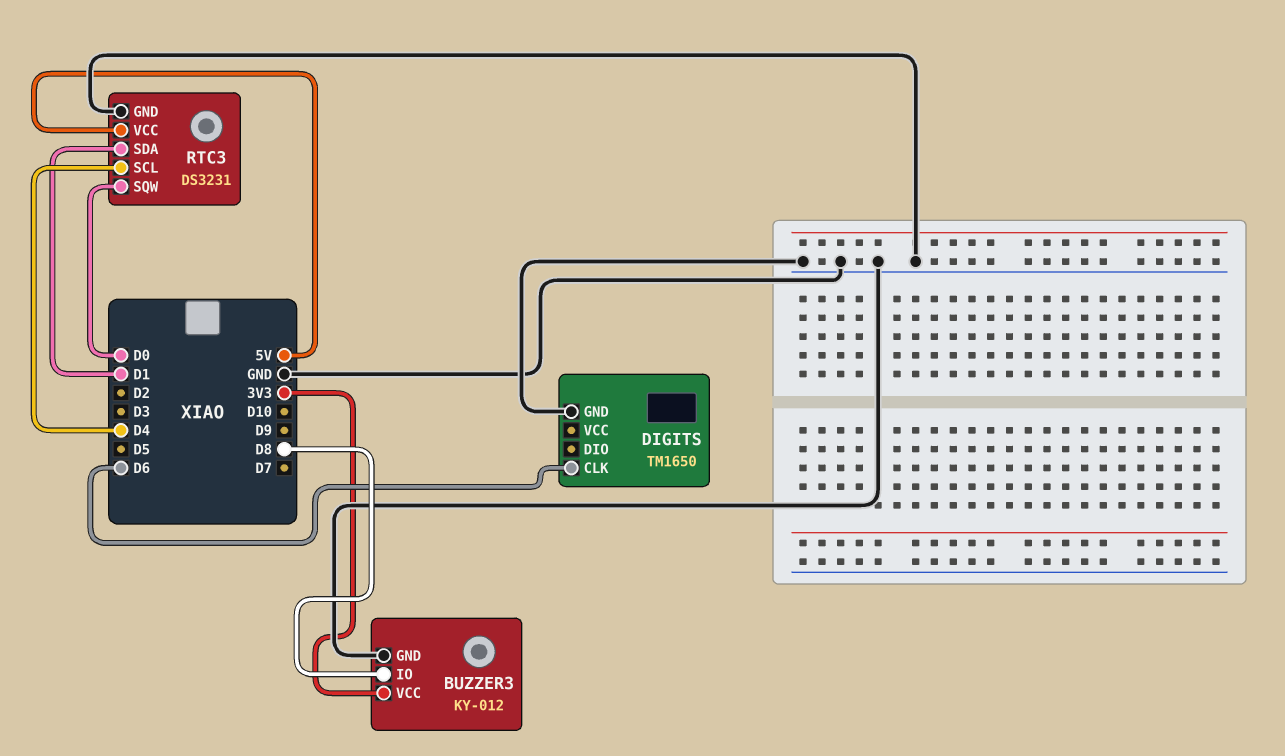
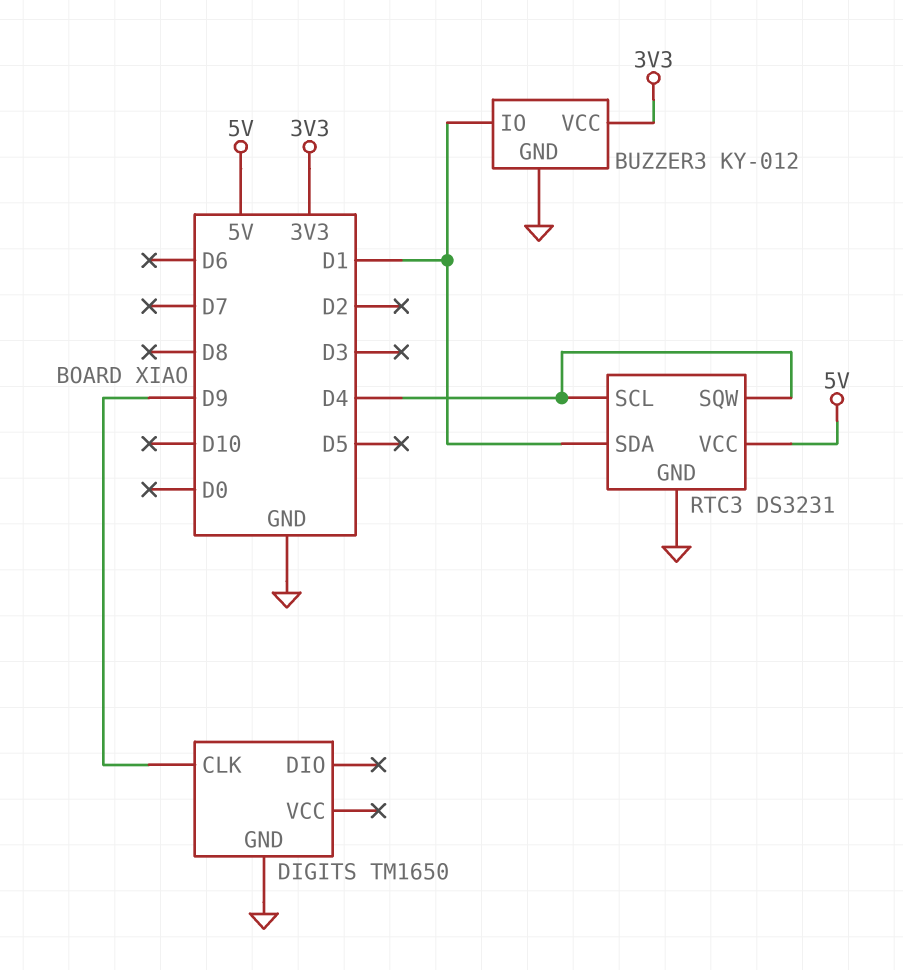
BUZZER3 pin IO: D8 -> D1
DIGITS pin CLK: D6 -> D9
RTC3 pin SQW: D0 -> D4

